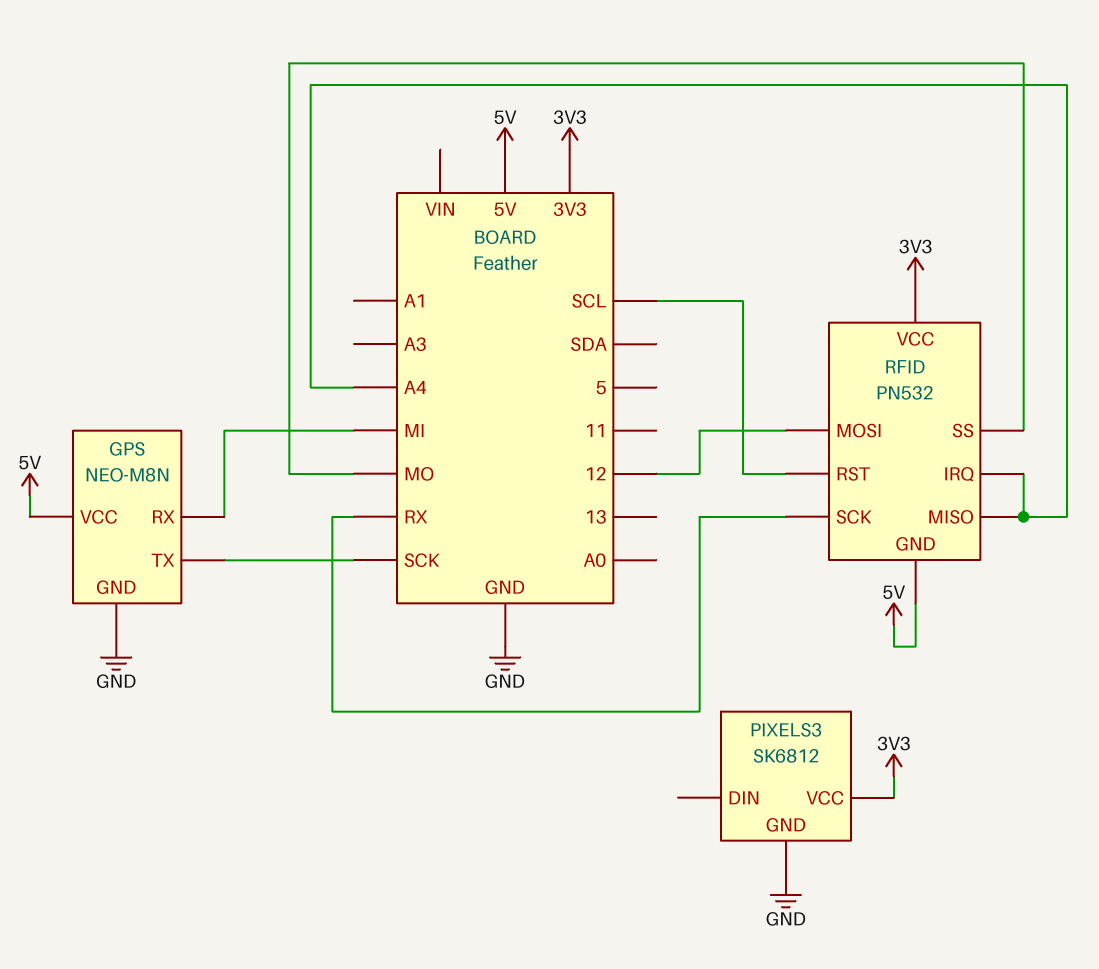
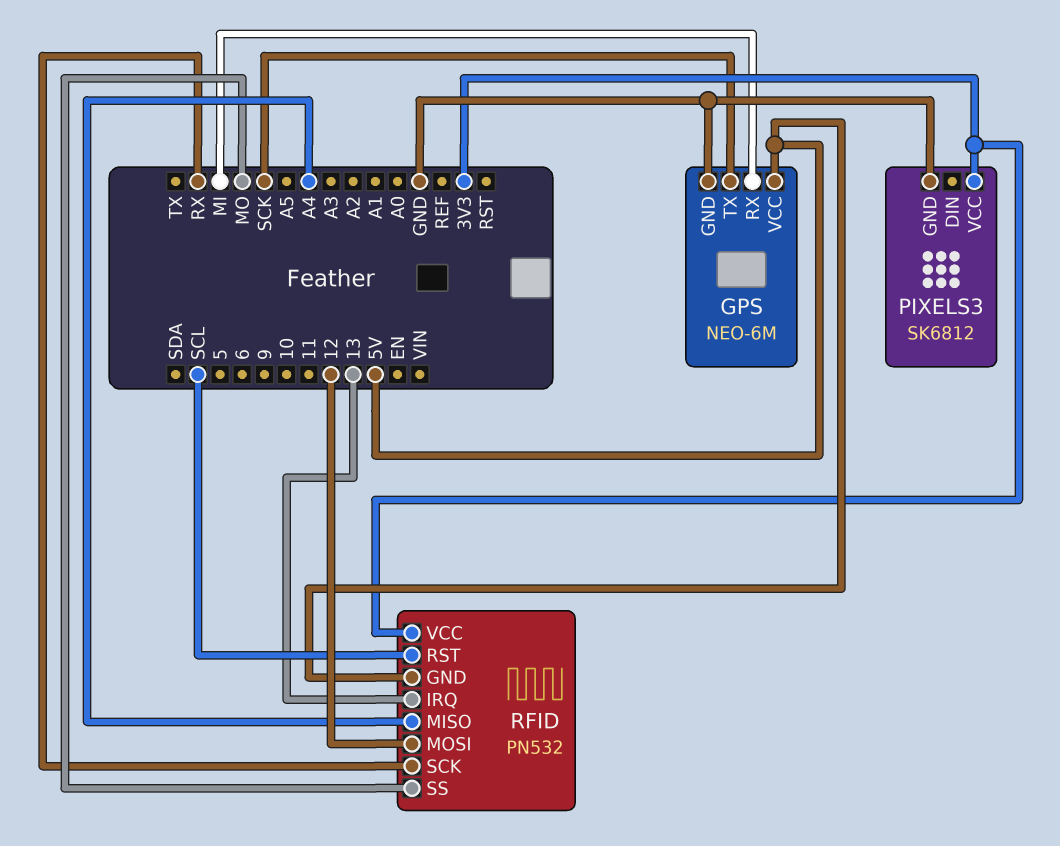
GPS: NEO-M8N -> NEO-6M
RFID pin IRQ: A4 -> 13

